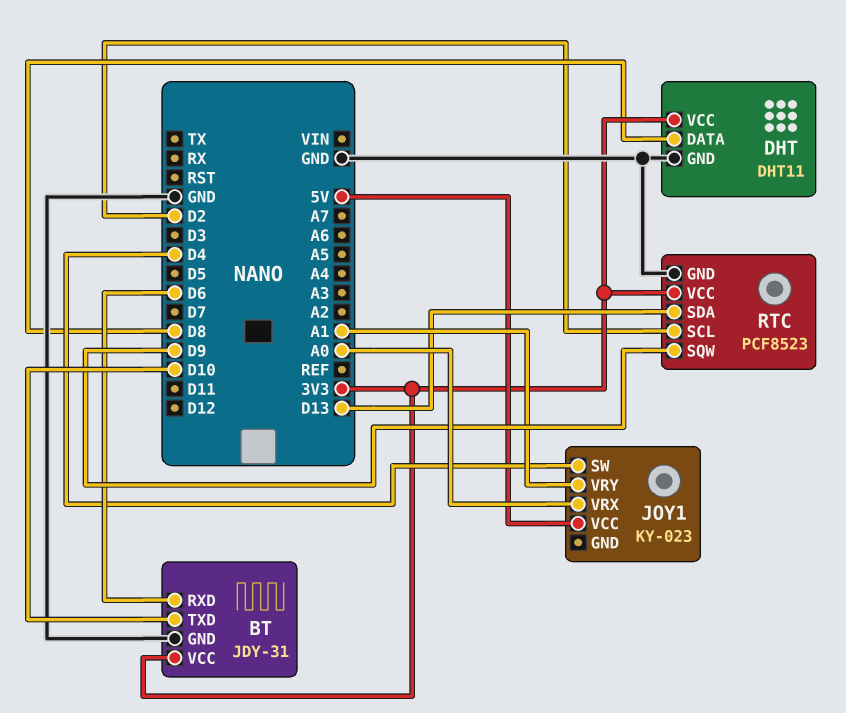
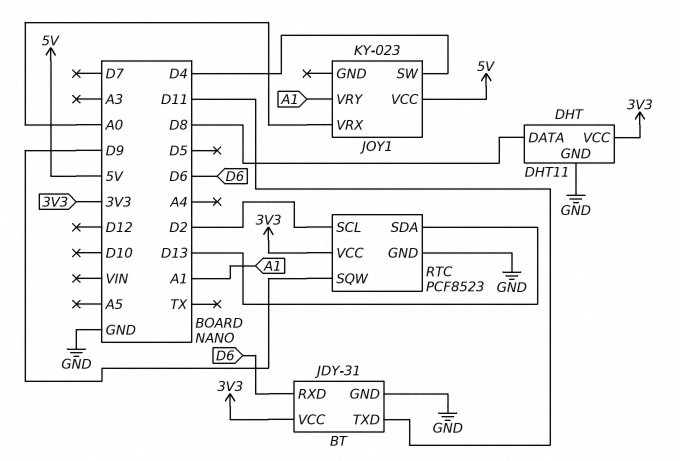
BT pin TXD: D10 -> D11

